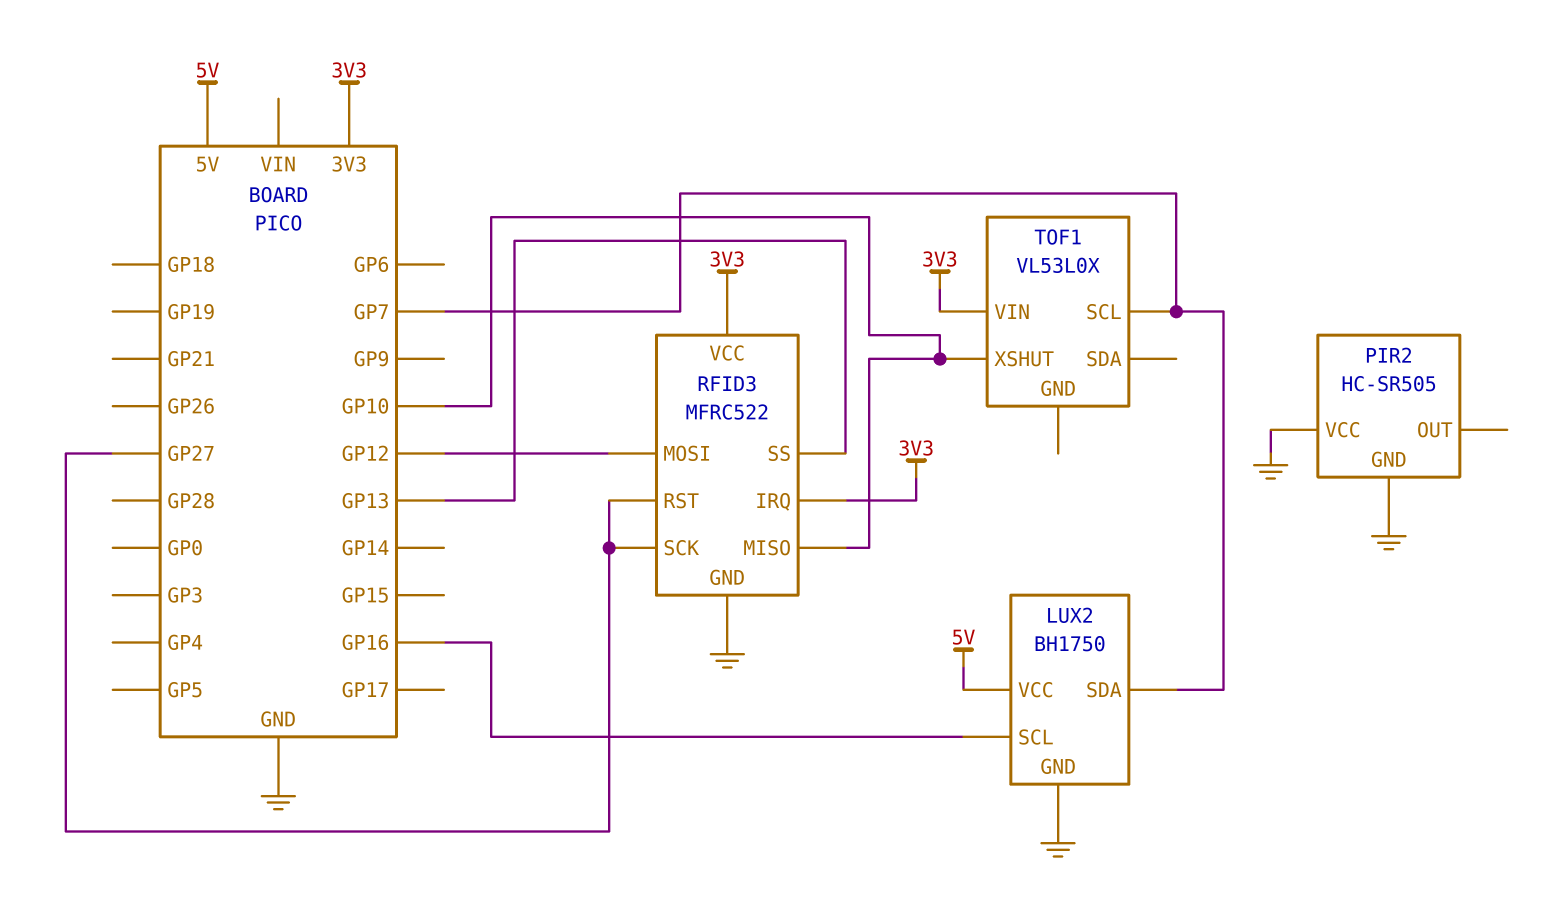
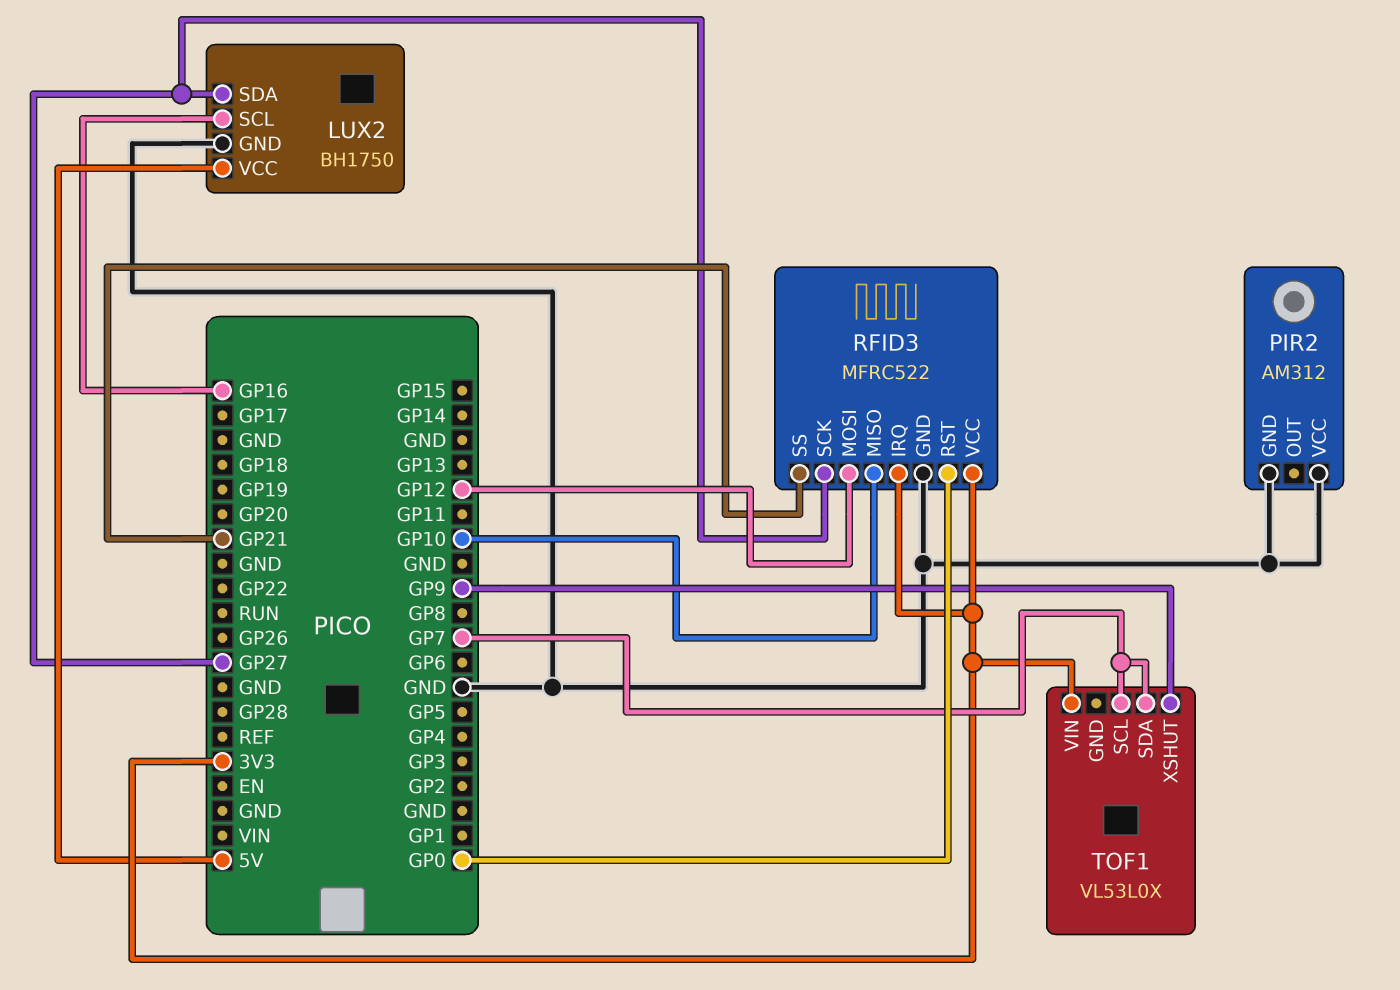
LUX2 pin SDA: GP7 -> GP27
PIR2: HC-SR505 -> AM312
RFID3 pin RST: GP27 -> GP0
RFID3 pin SS: GP13 -> GP21
TOF1 pin SDA: none -> GP7
TOF1 pin XSHUT: GP10 -> GP9

